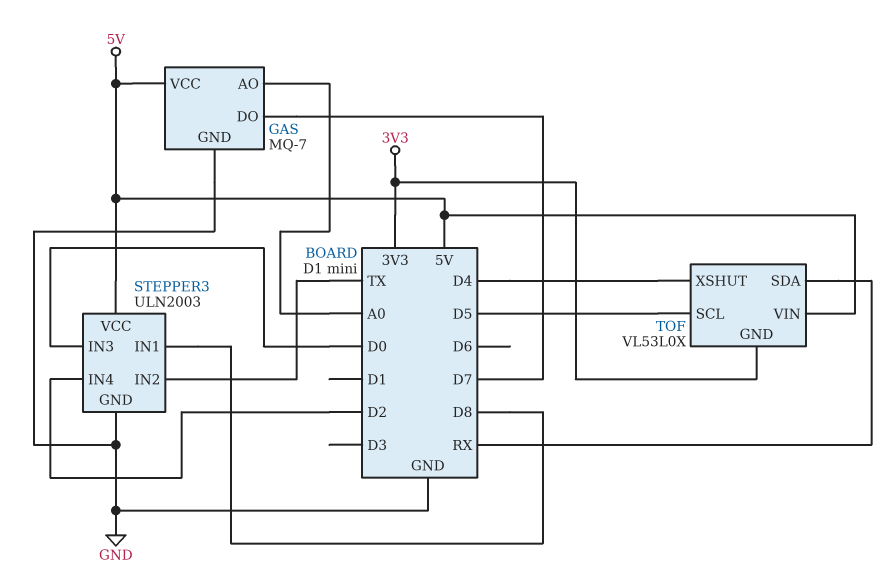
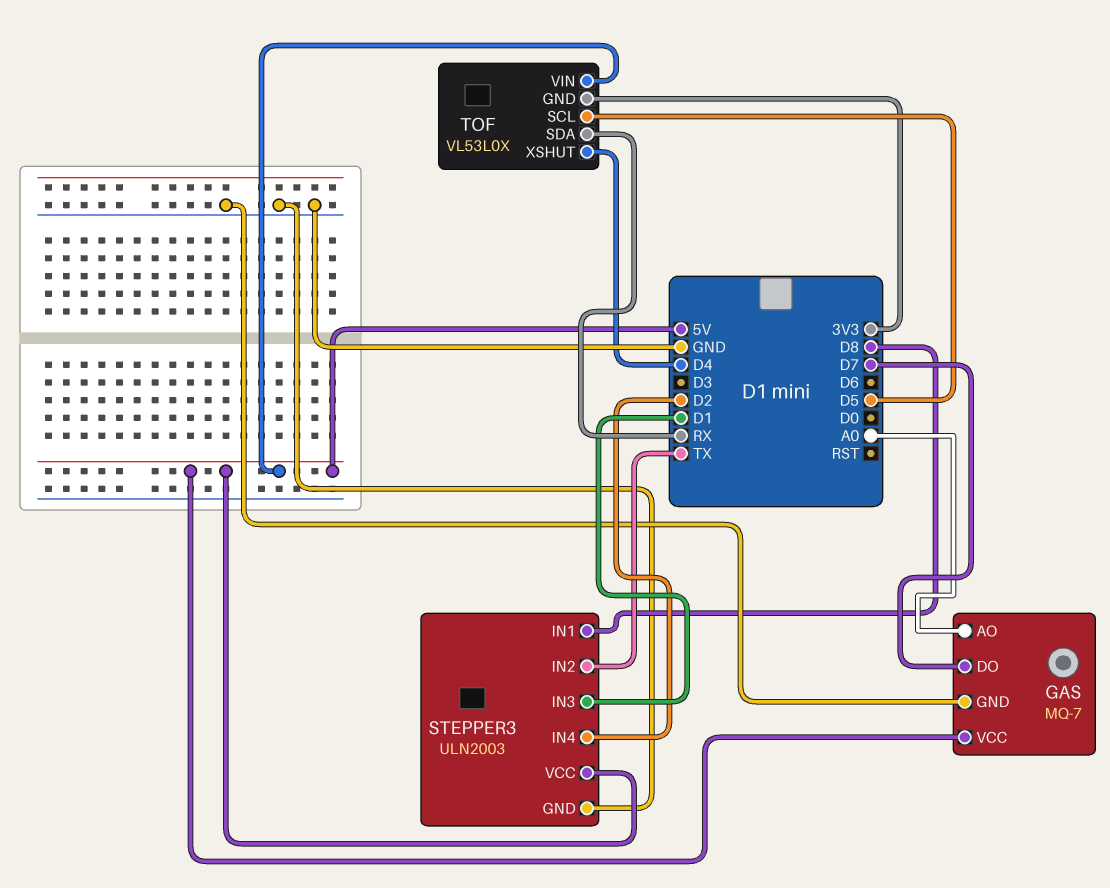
STEPPER3 pin IN3: D0 -> D1

